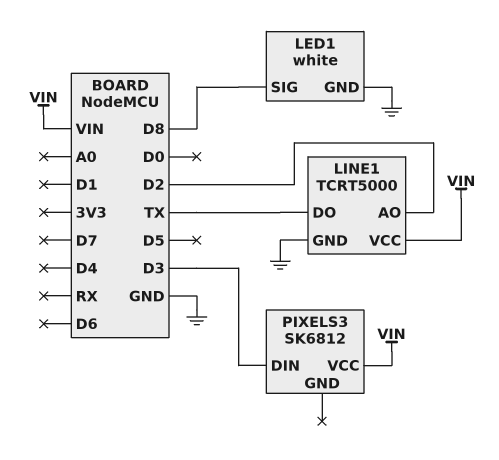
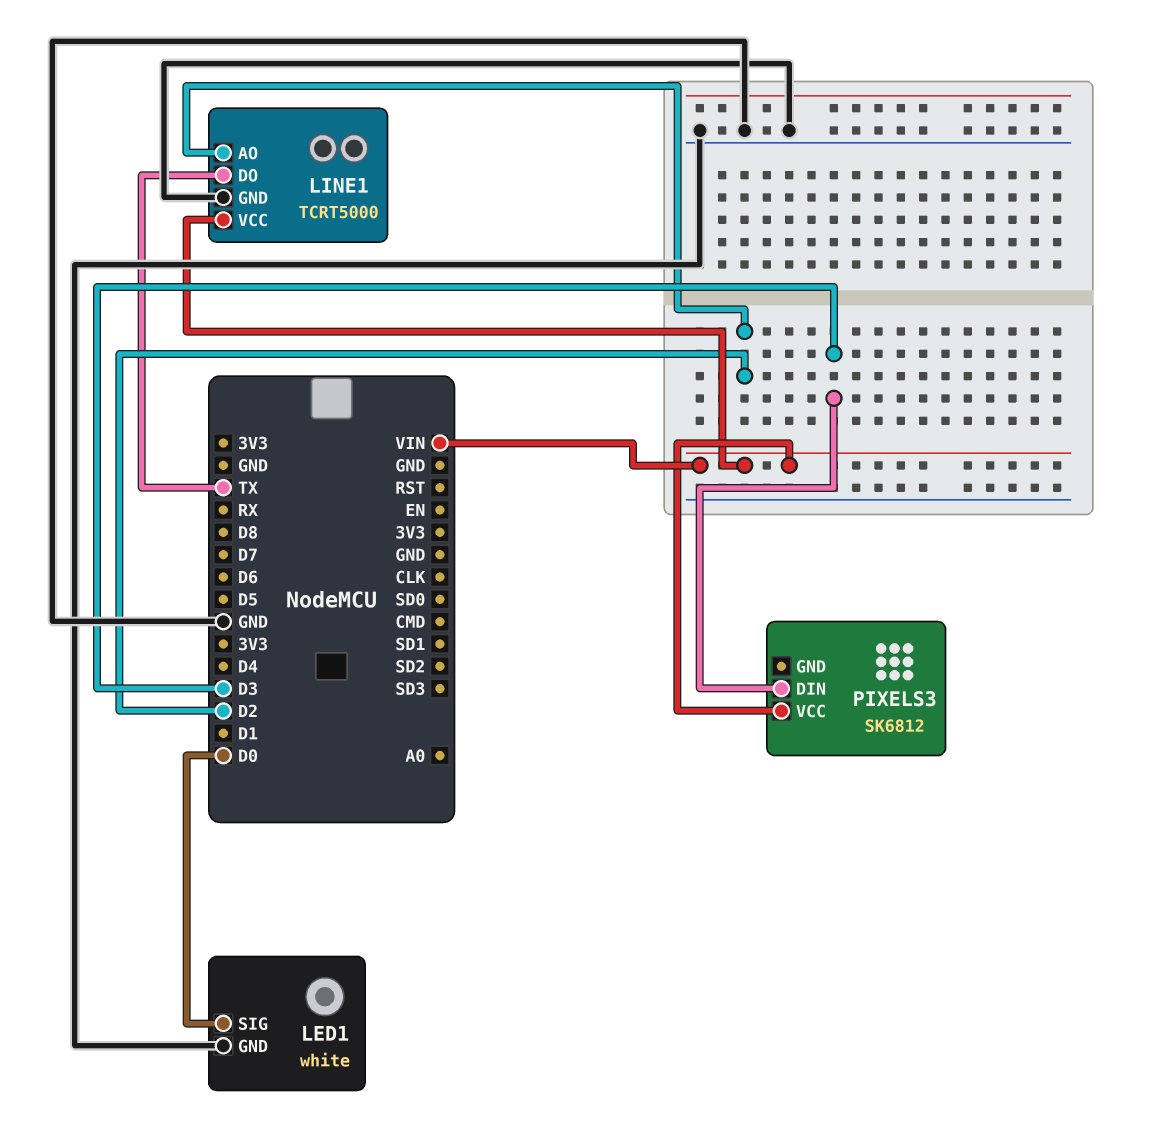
LED1 pin SIG: D8 -> D0

